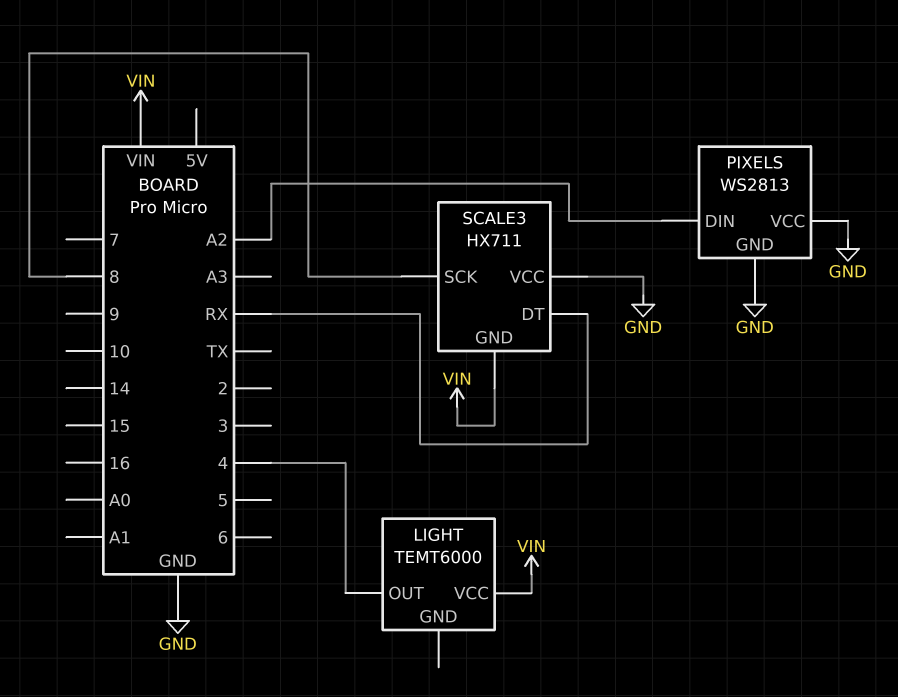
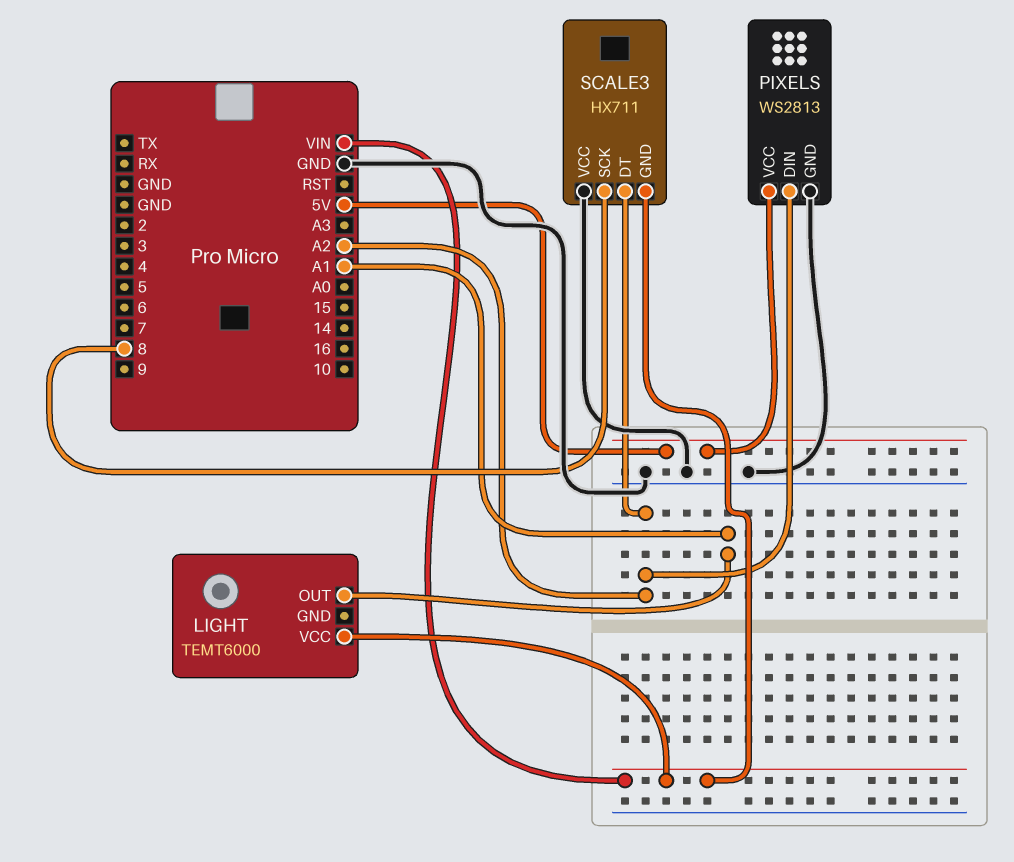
LIGHT pin OUT: 4 -> A1
PIXELS pin VCC: GND -> 5V
SCALE3 pin DT: RX -> A2

